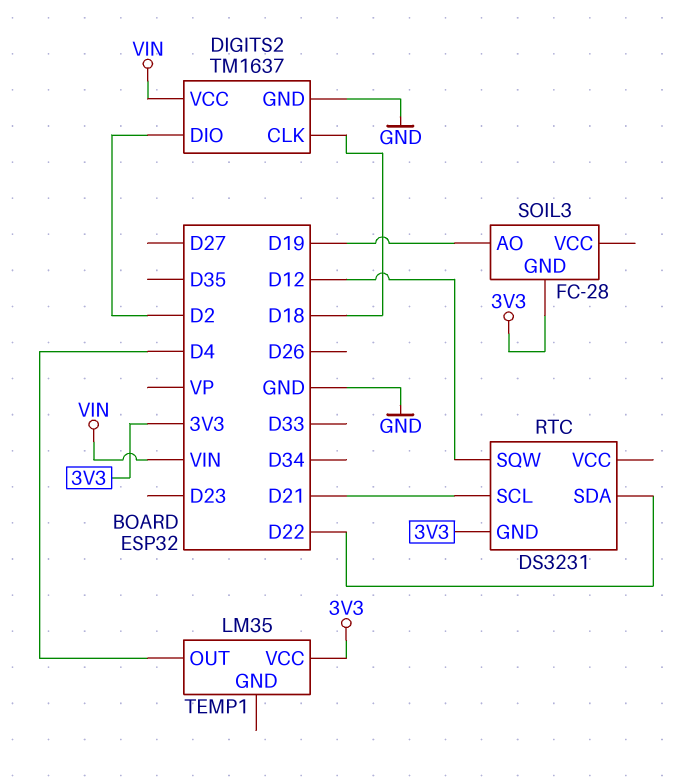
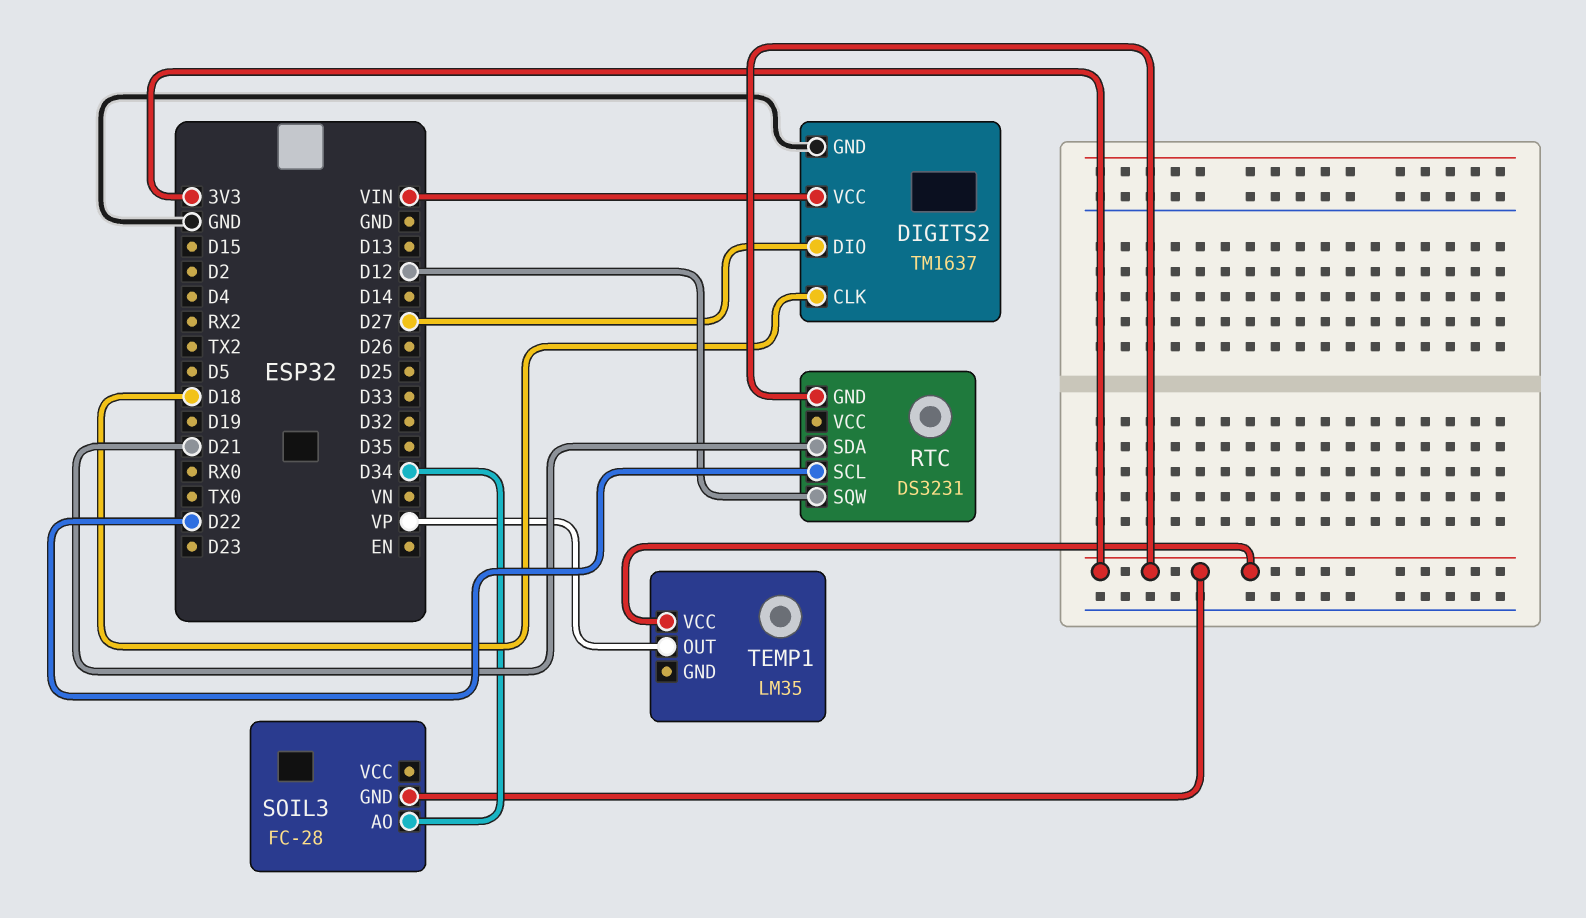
DIGITS2 pin DIO: D2 -> D27
RTC pin SCL: D21 -> D22
RTC pin SDA: D22 -> D21
SOIL3 pin AO: D19 -> D34
TEMP1 pin OUT: D4 -> VP

